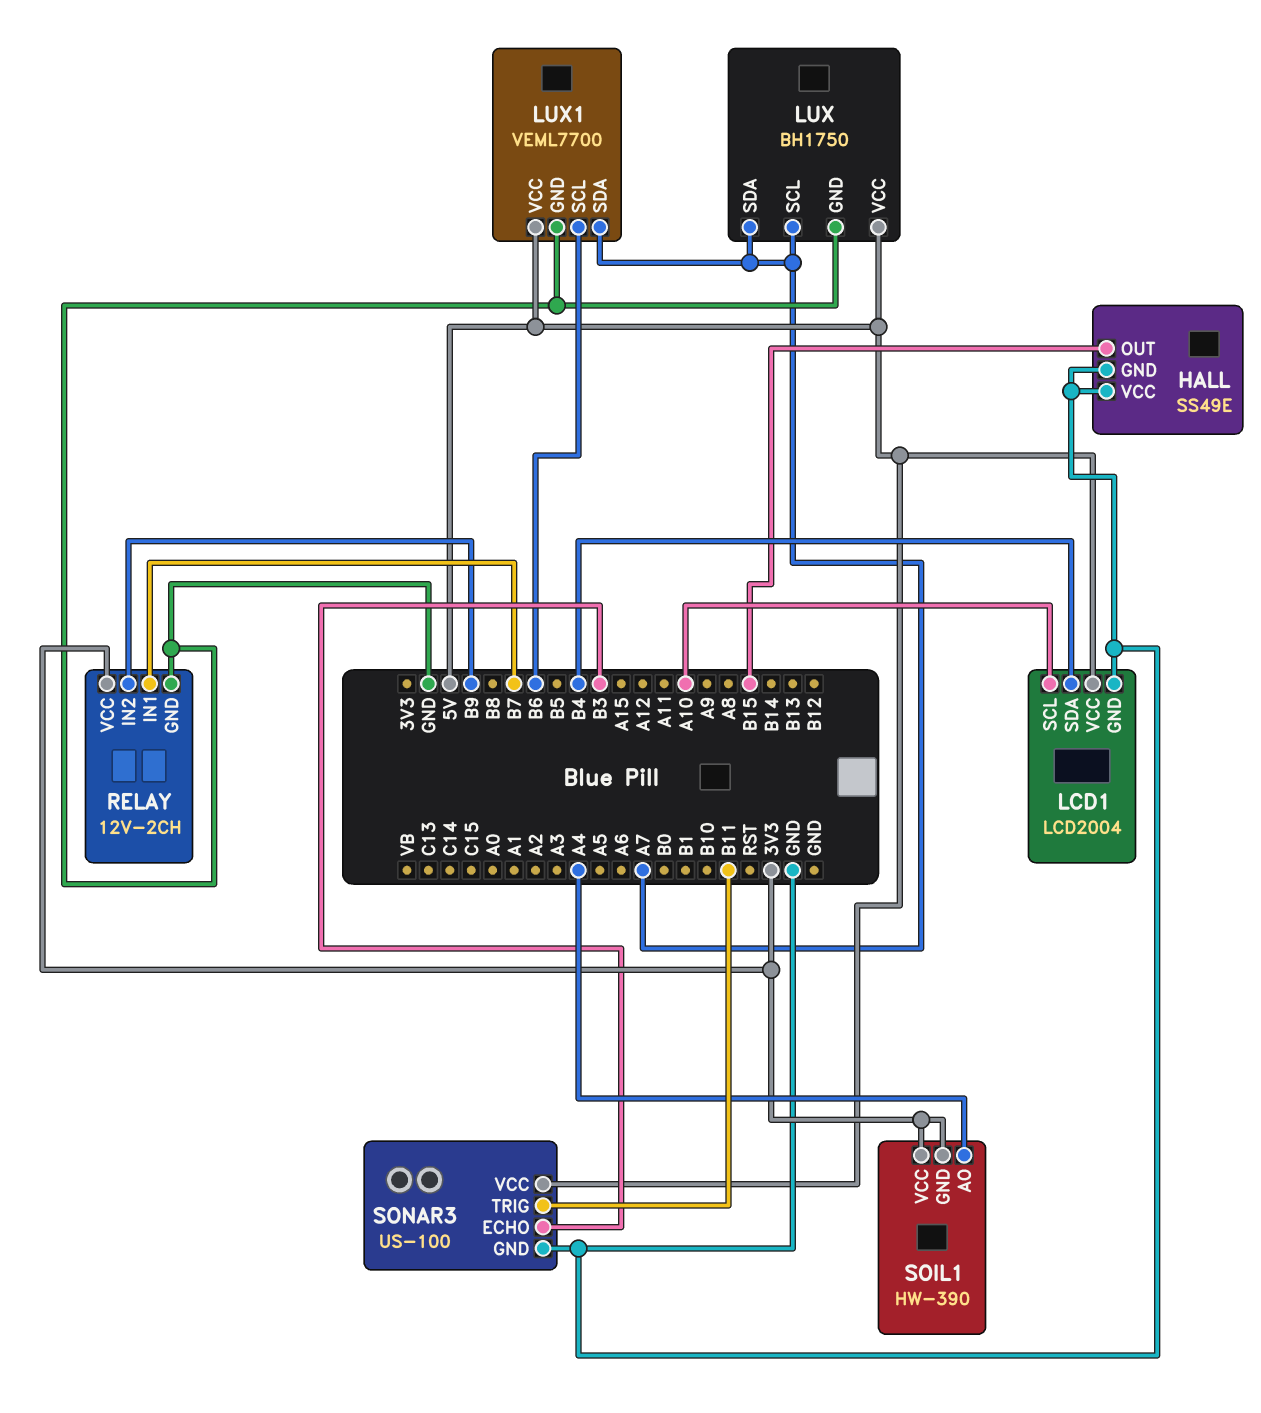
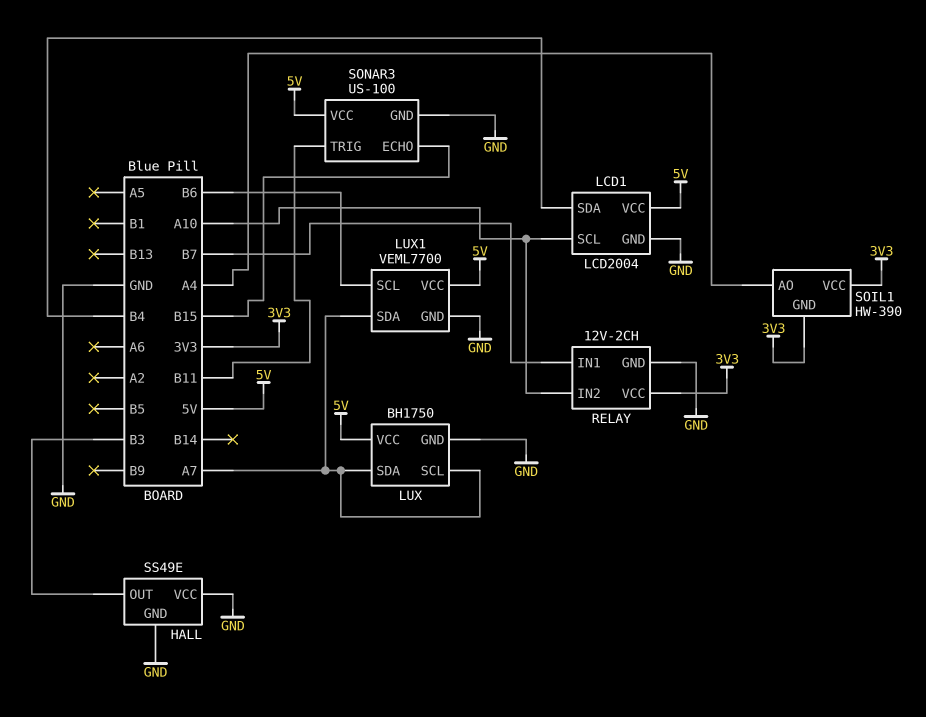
HALL pin OUT: B15 -> B3
RELAY pin IN2: B9 -> A10
SONAR3 pin ECHO: B3 -> B15

